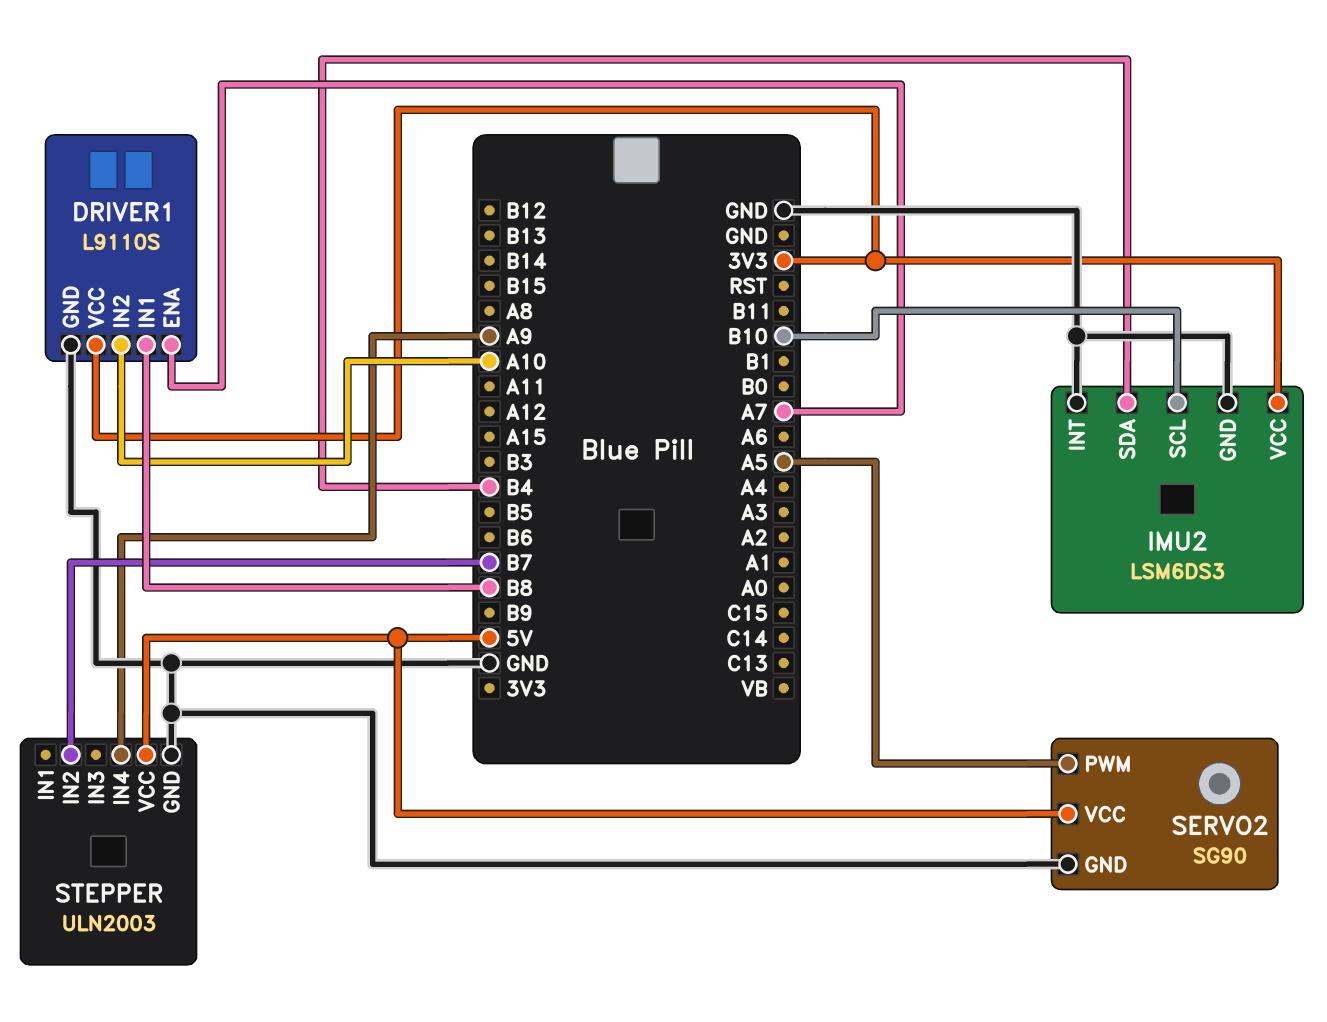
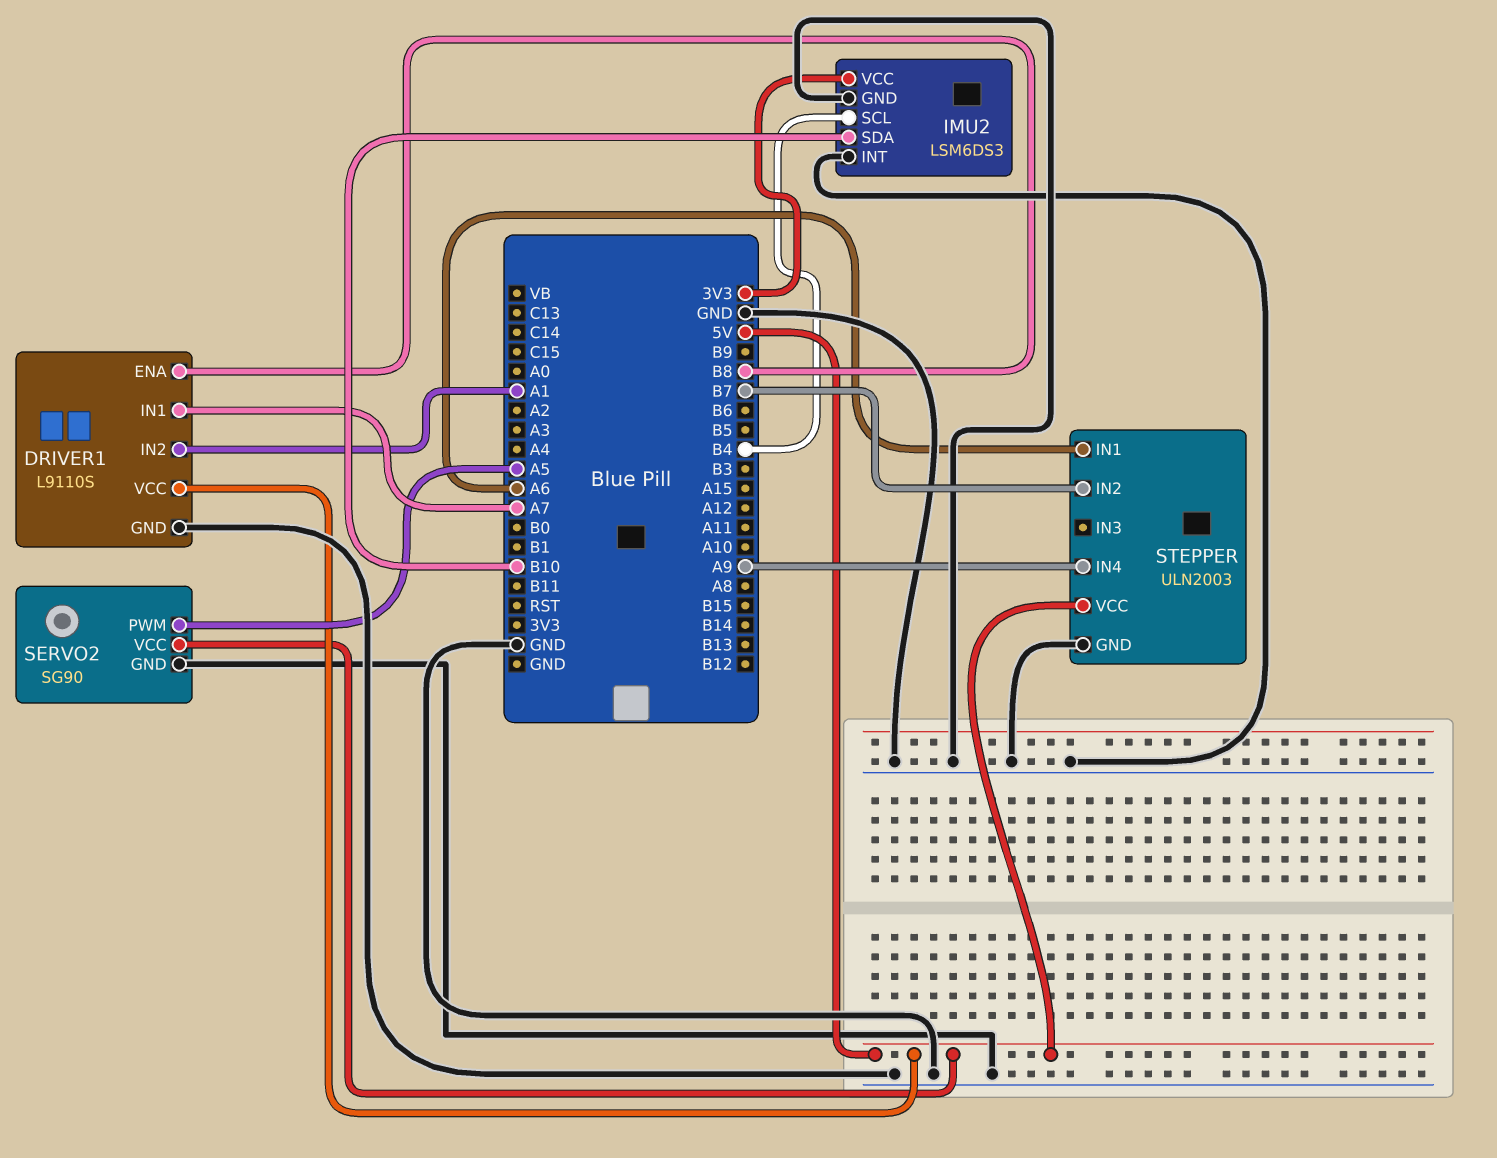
DRIVER1 pin ENA: A7 -> B8
DRIVER1 pin IN1: B8 -> A7
DRIVER1 pin IN2: A10 -> A1
DRIVER1 pin VCC: 3V3 -> 5V
IMU2 pin SCL: B10 -> B4
IMU2 pin SDA: B4 -> B10
STEPPER pin IN1: none -> A6

